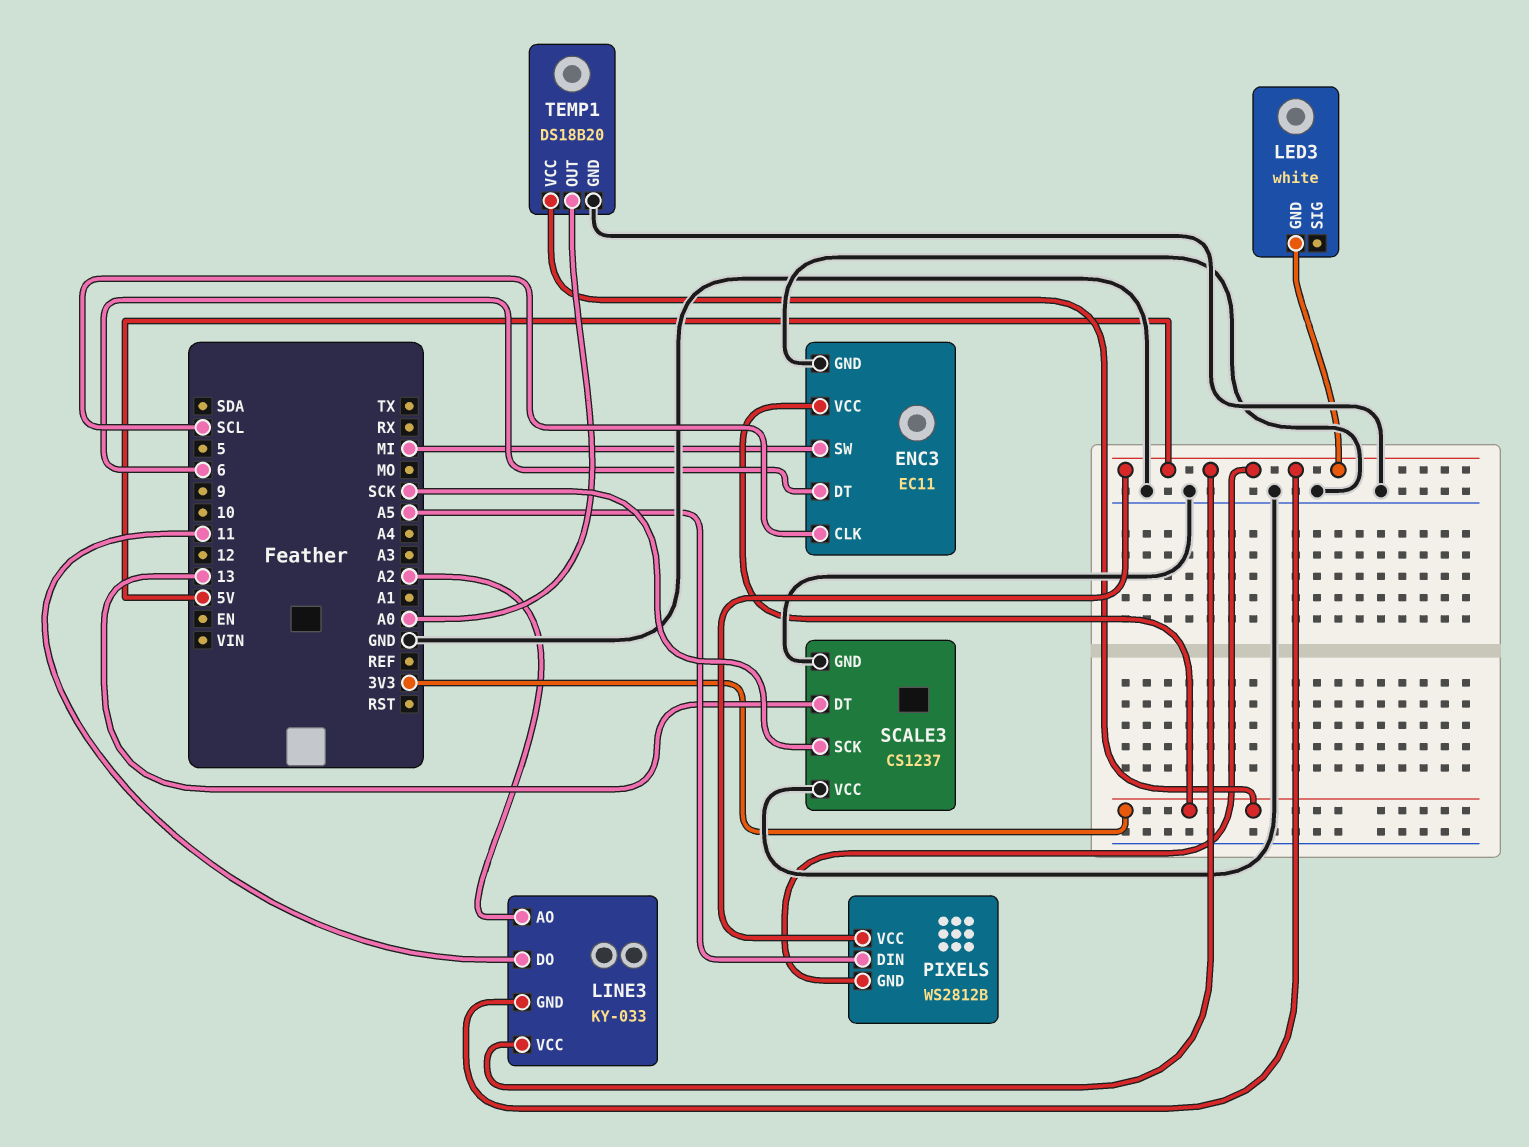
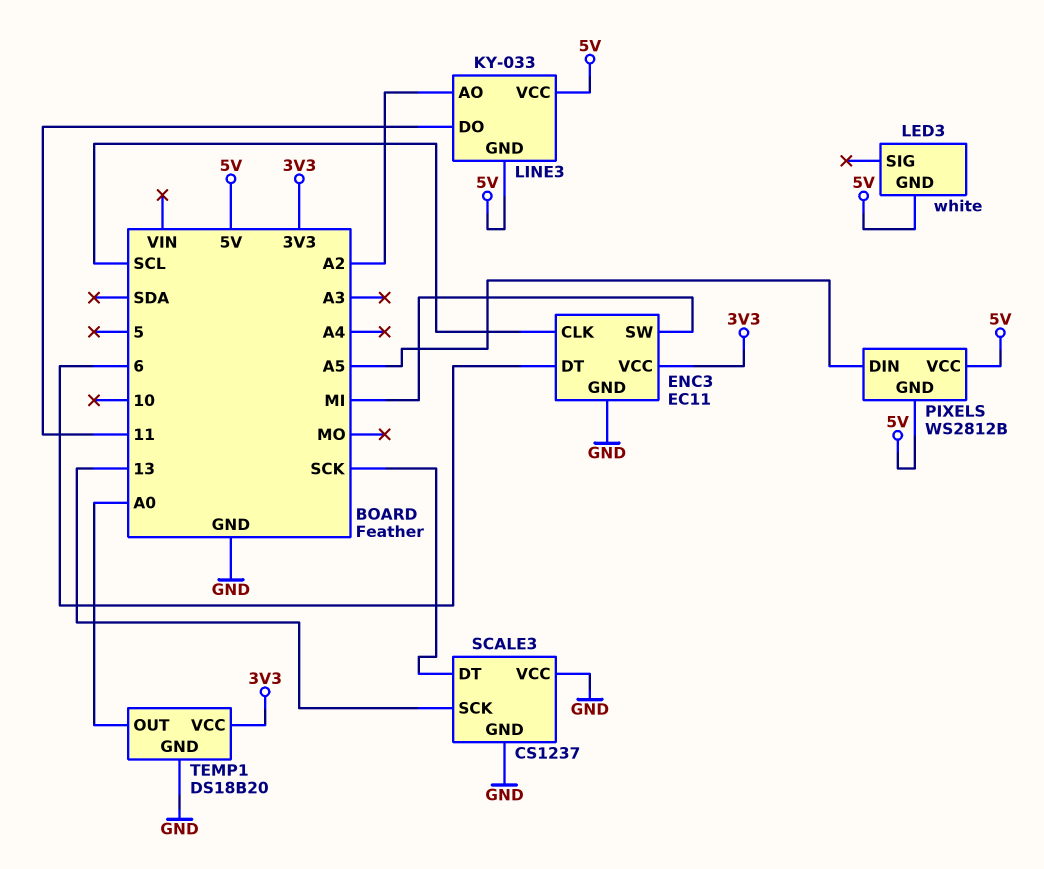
SCALE3 pin DT: 13 -> SCK
SCALE3 pin SCK: SCK -> 13

